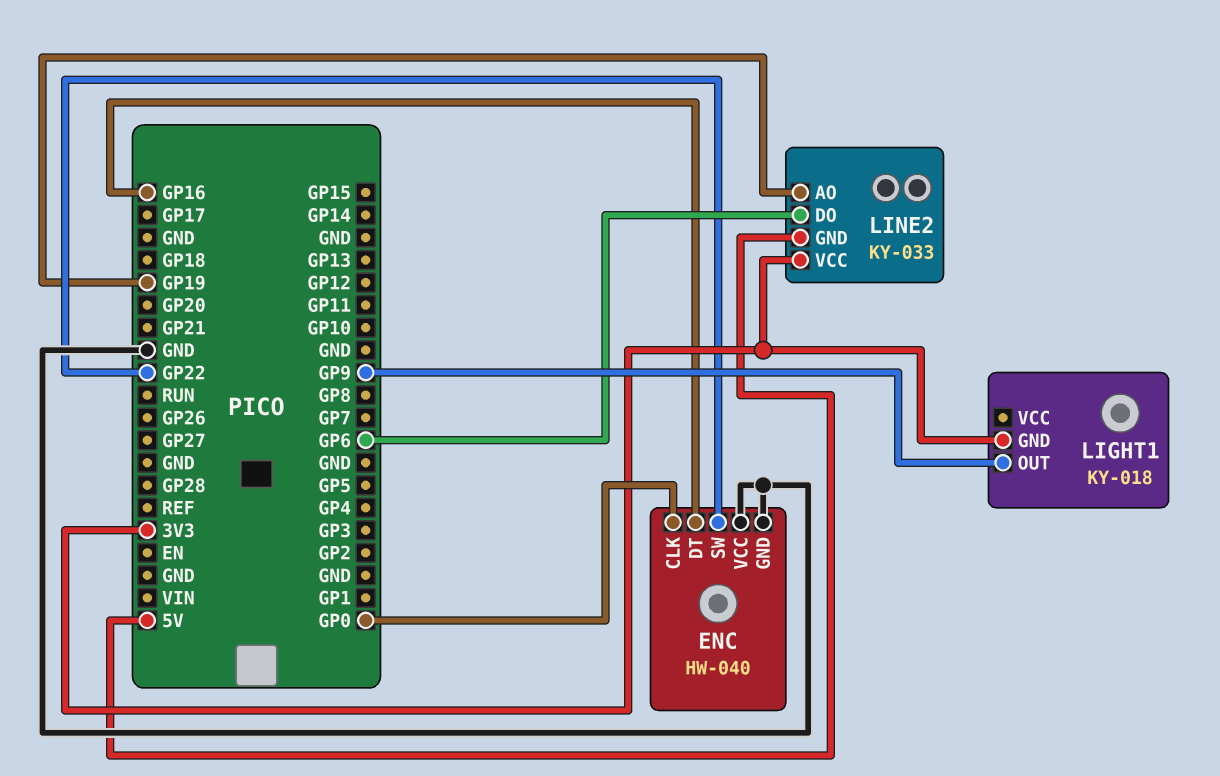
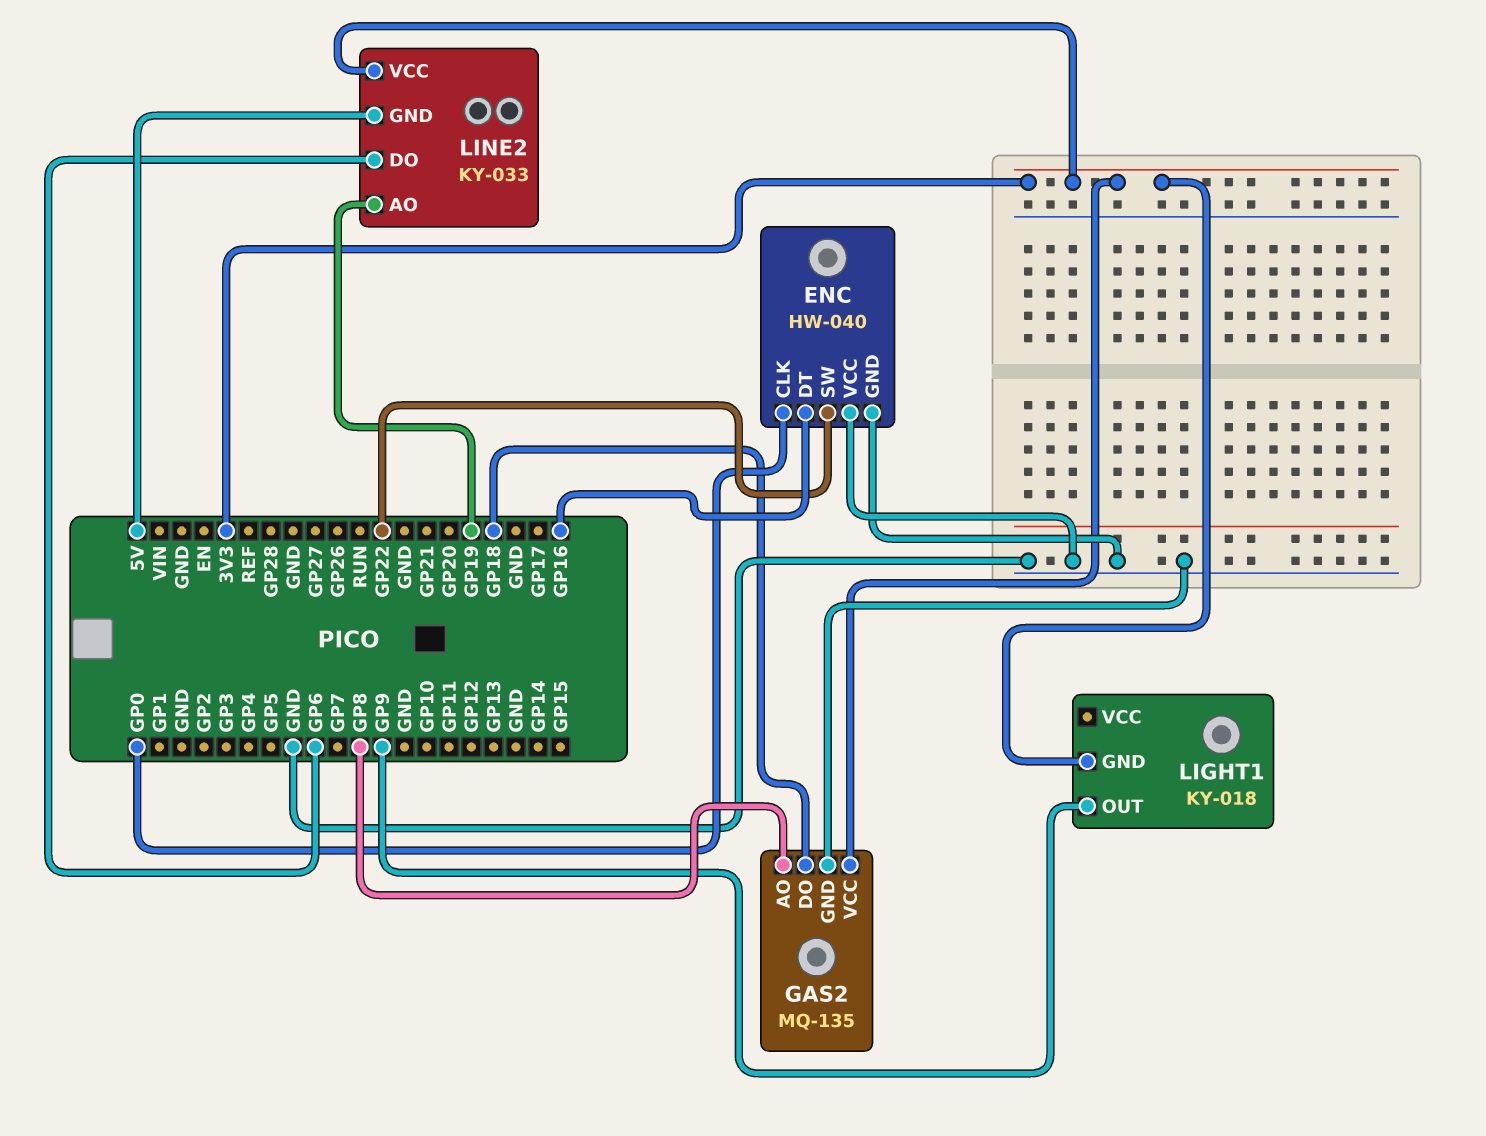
GAS2: none -> MQ-135
GAS2 pin AO: none -> GP8
GAS2 pin DO: none -> GP18
GAS2 pin GND: none -> GND
GAS2 pin VCC: none -> 3V3

